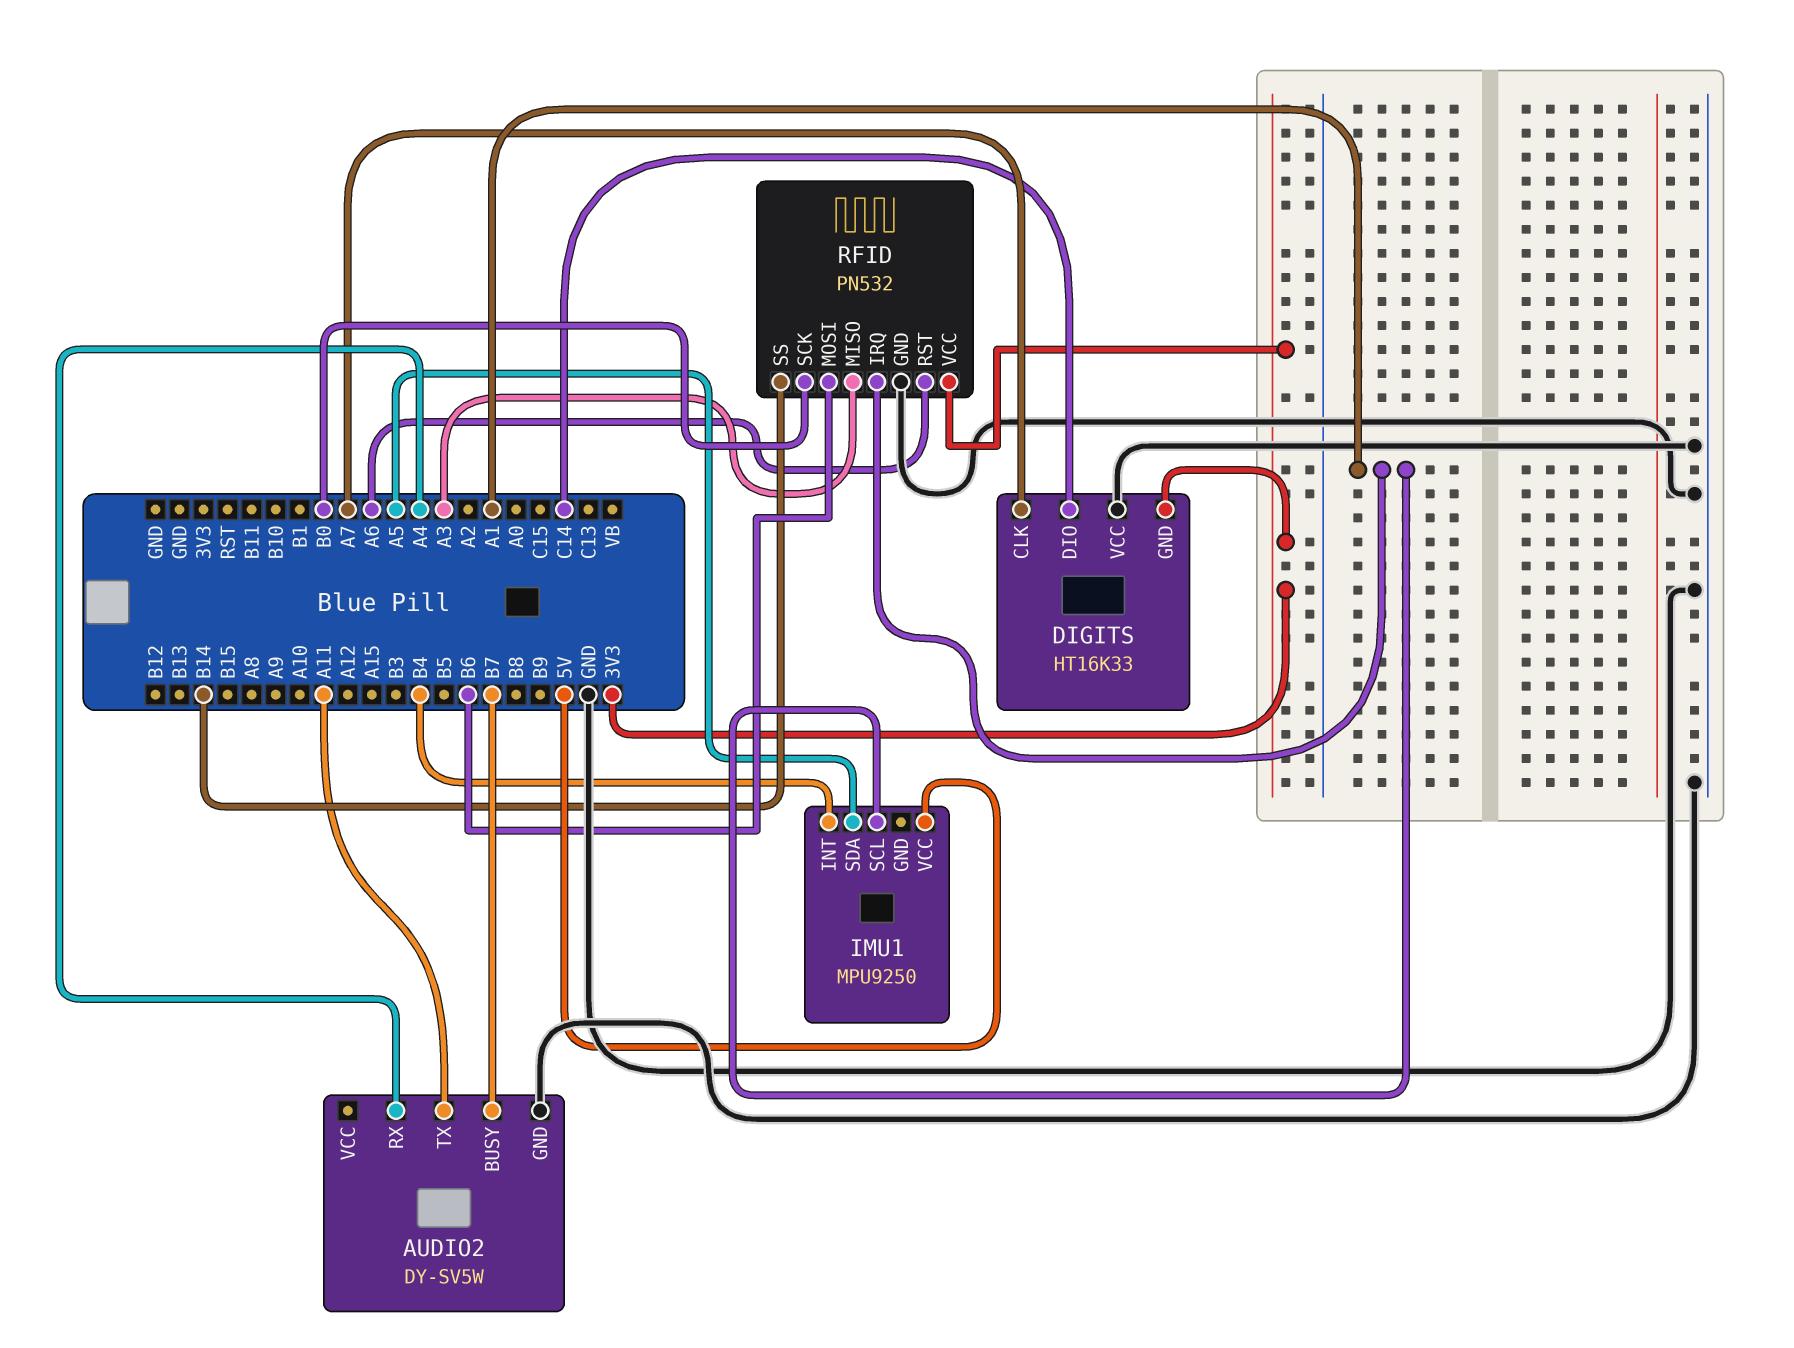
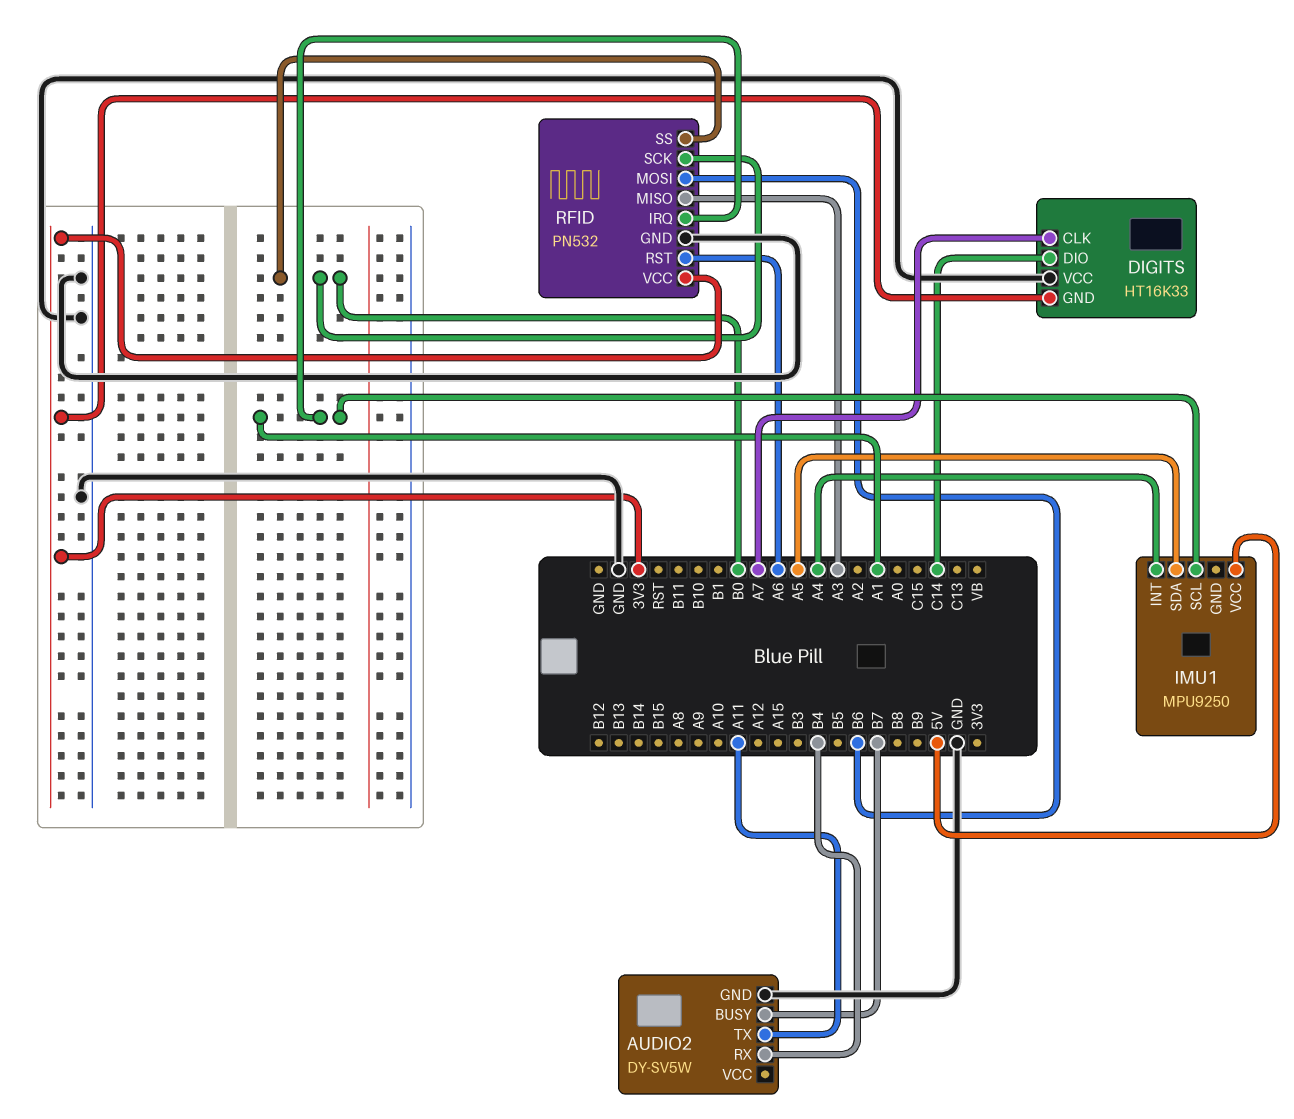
AUDIO2 pin RX: A4 -> B4
IMU1 pin INT: B4 -> A4
RFID pin SS: B14 -> B0

